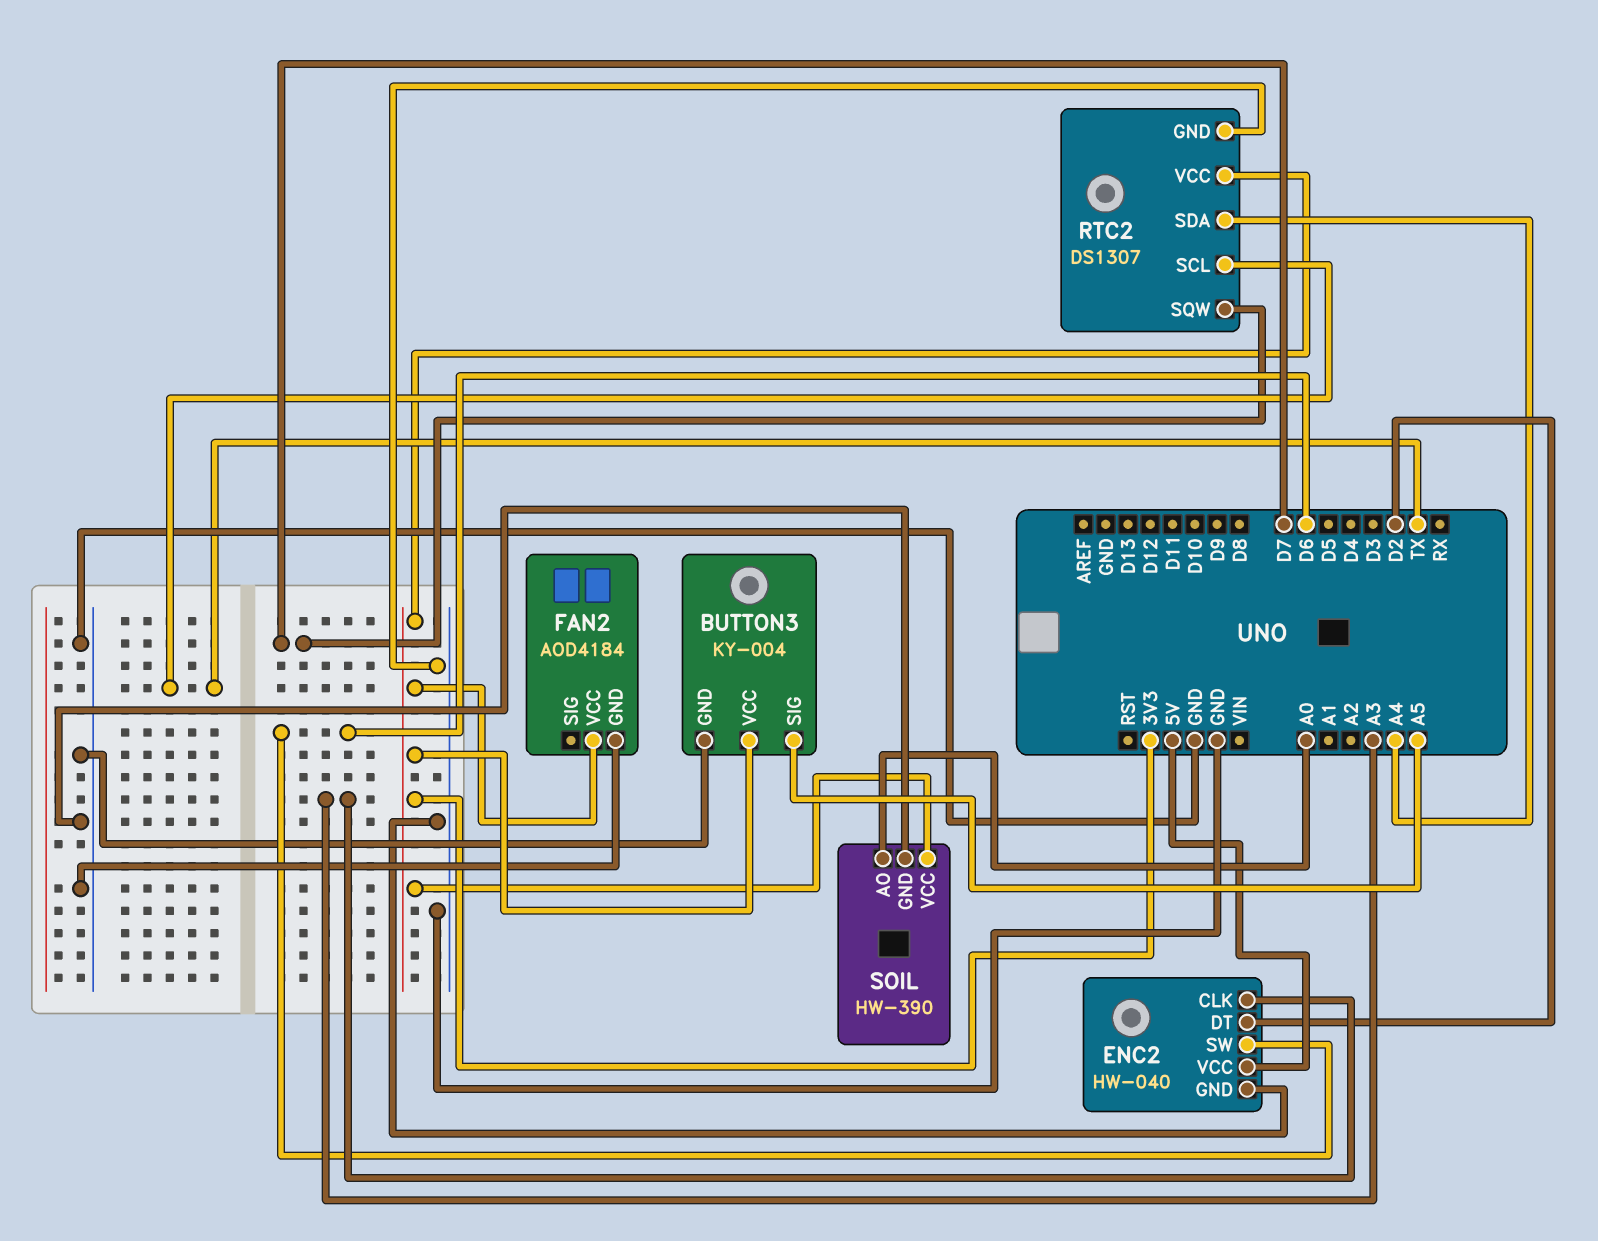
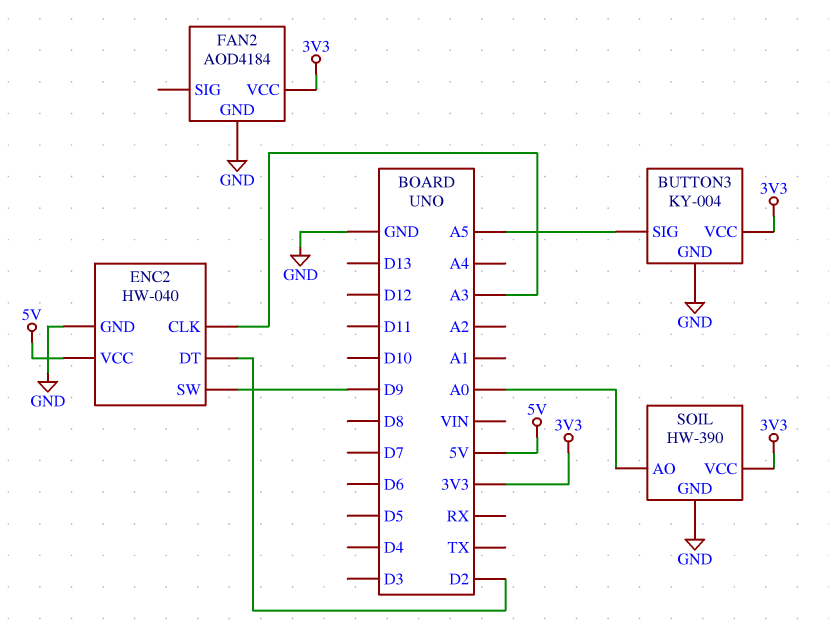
ENC2 pin SW: D6 -> D9
RTC2: DS1307 -> none
RTC2 pin GND: GND -> none
RTC2 pin SCL: TX -> none
RTC2 pin SDA: A4 -> none
RTC2 pin SQW: D7 -> none
RTC2 pin VCC: 3V3 -> none

